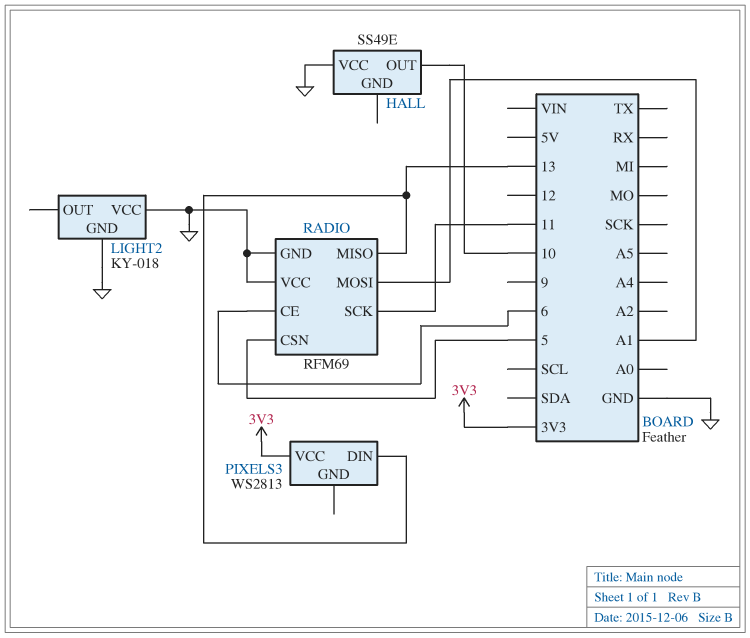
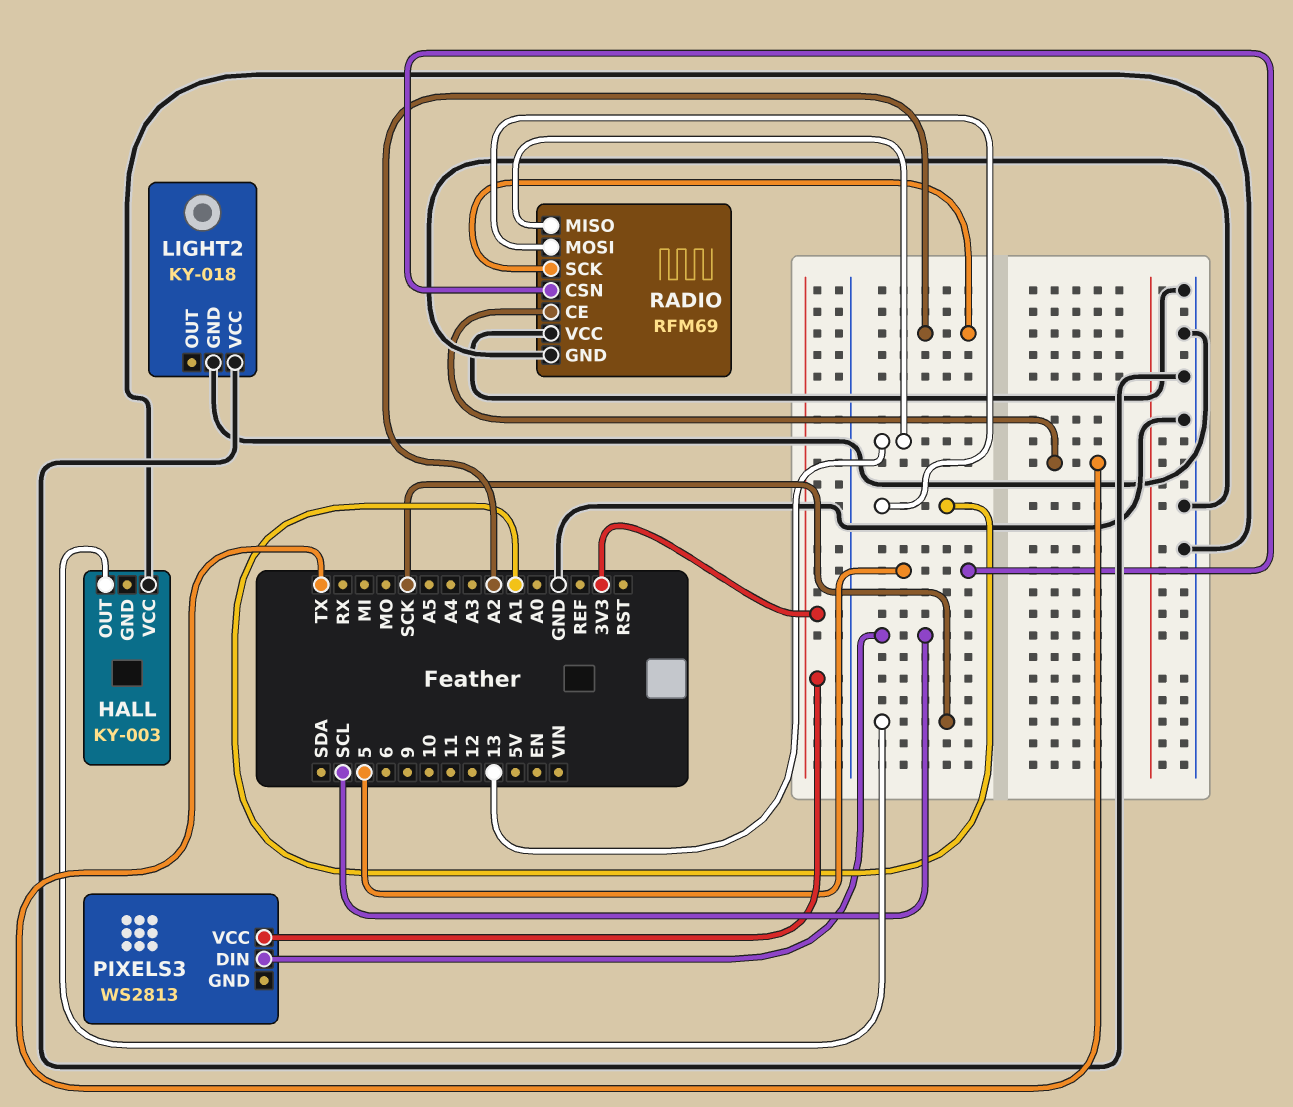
HALL: SS49E -> KY-003
HALL pin OUT: 10 -> SCK
PIXELS3 pin DIN: 13 -> SCL
RADIO pin CE: 6 -> TX
RADIO pin SCK: 11 -> A2

